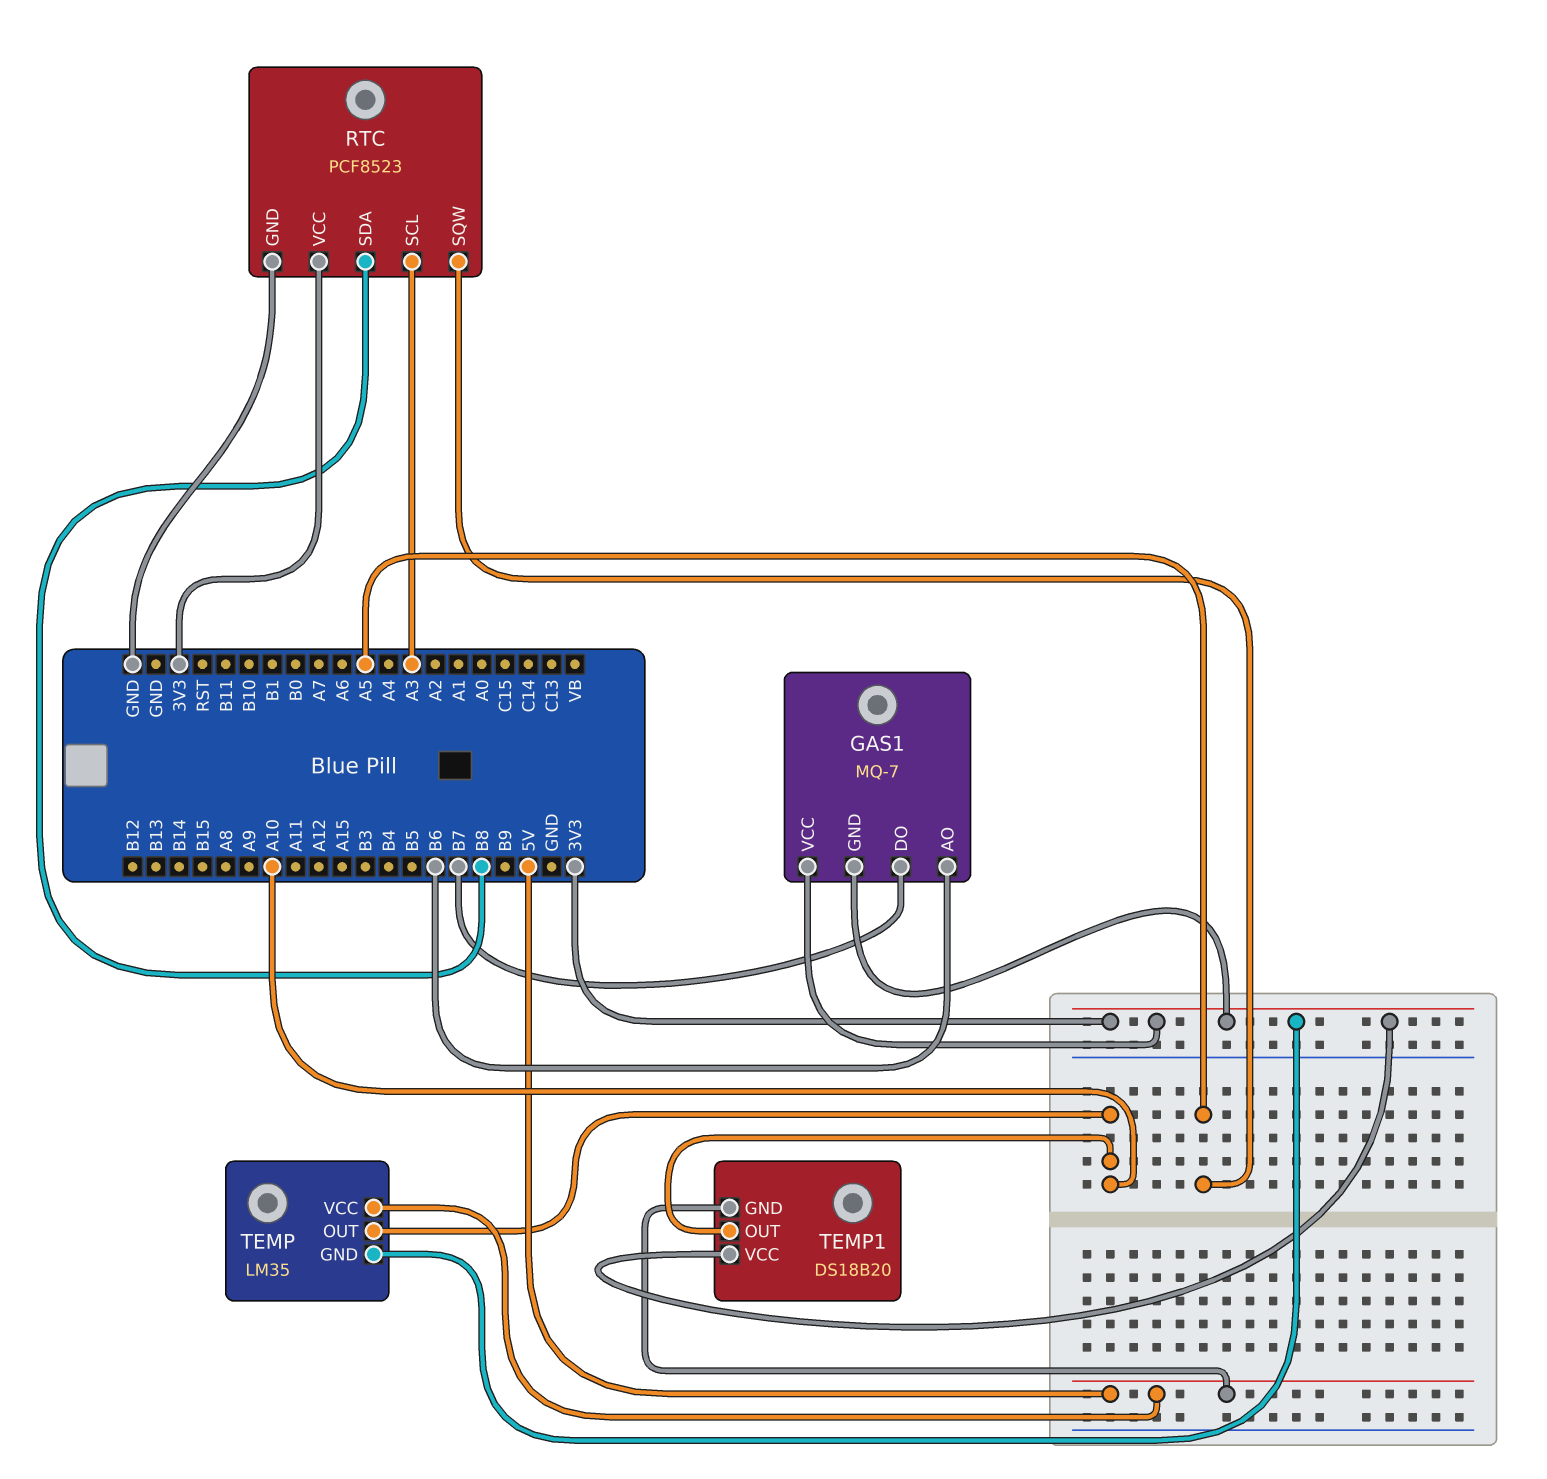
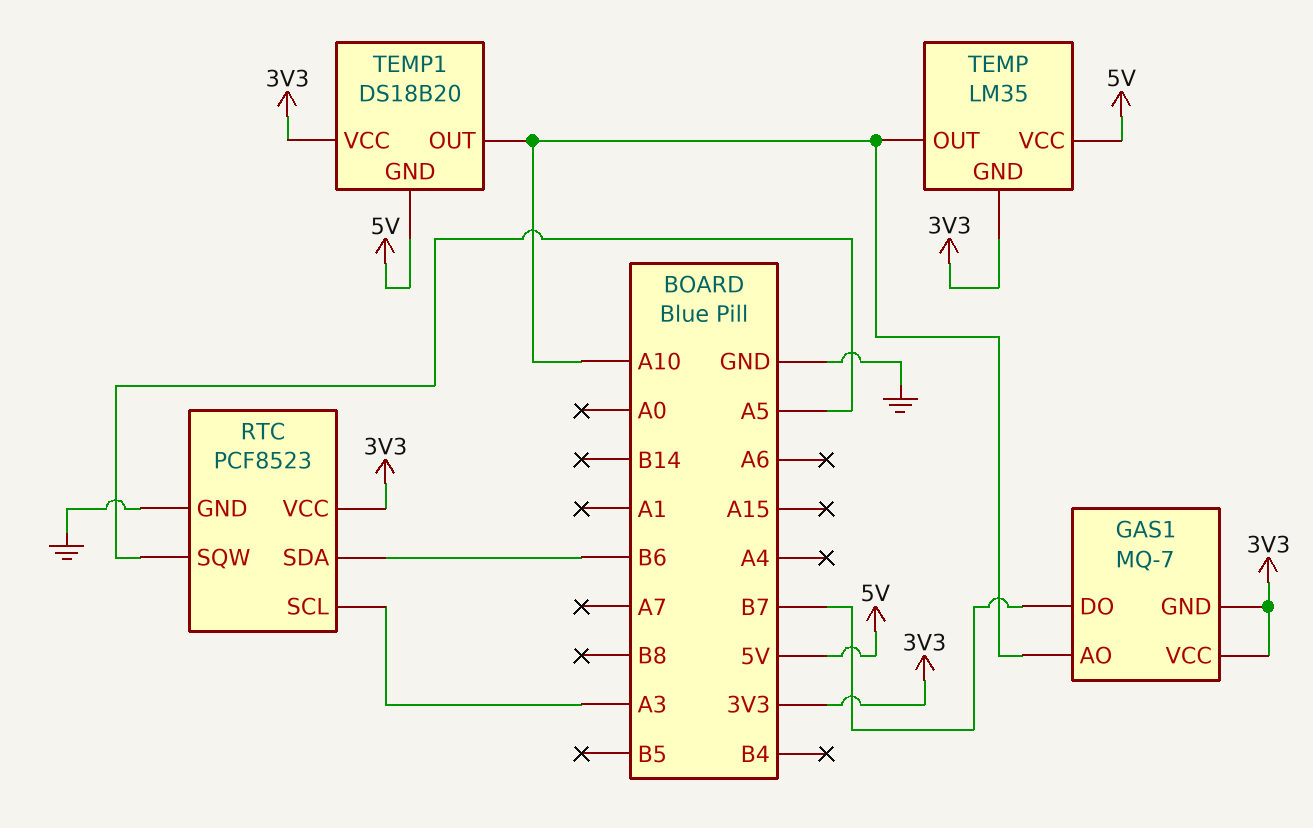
GAS1 pin AO: B6 -> A10
RTC pin SDA: B8 -> B6

